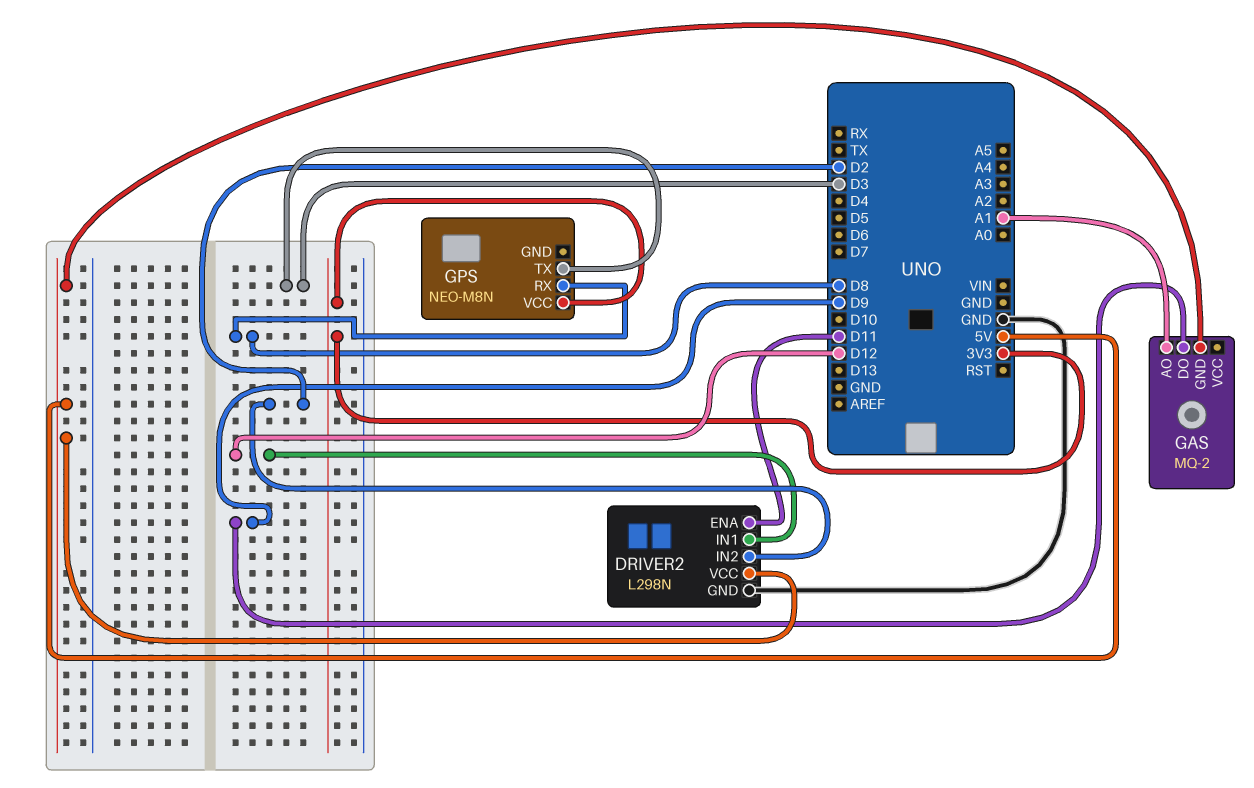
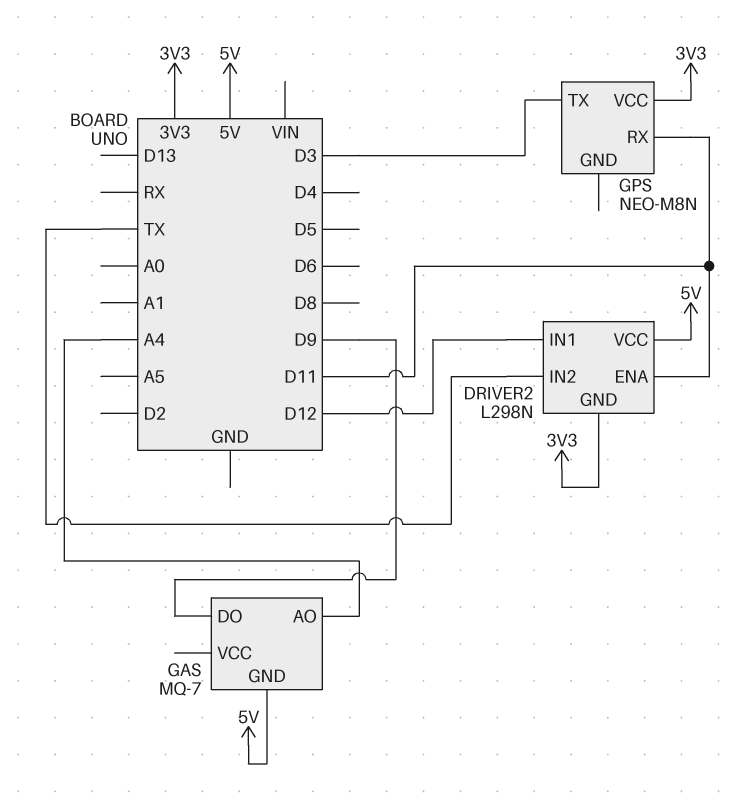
DRIVER2 pin GND: GND -> 3V3
DRIVER2 pin IN2: D2 -> TX
GAS: MQ-2 -> MQ-7
GAS pin AO: A1 -> A4
GPS pin RX: D8 -> D11

